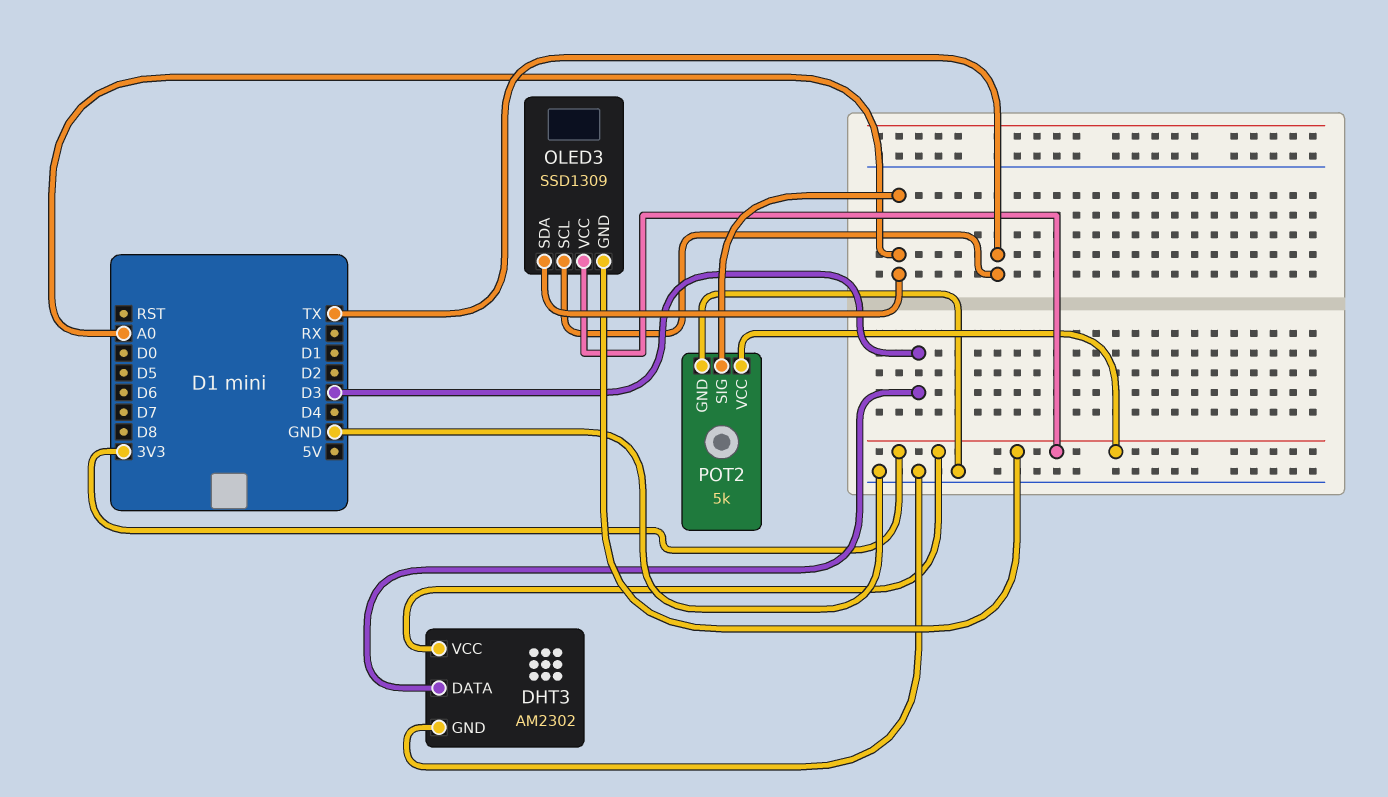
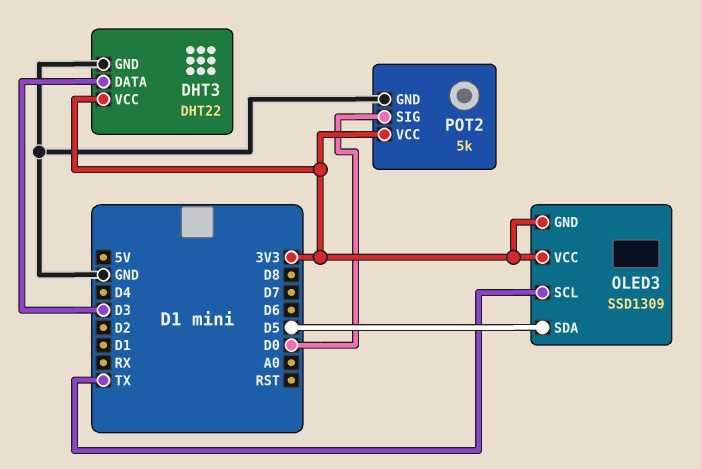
DHT3: AM2302 -> DHT22
OLED3 pin SDA: A0 -> D5
POT2 pin SIG: A0 -> D0

